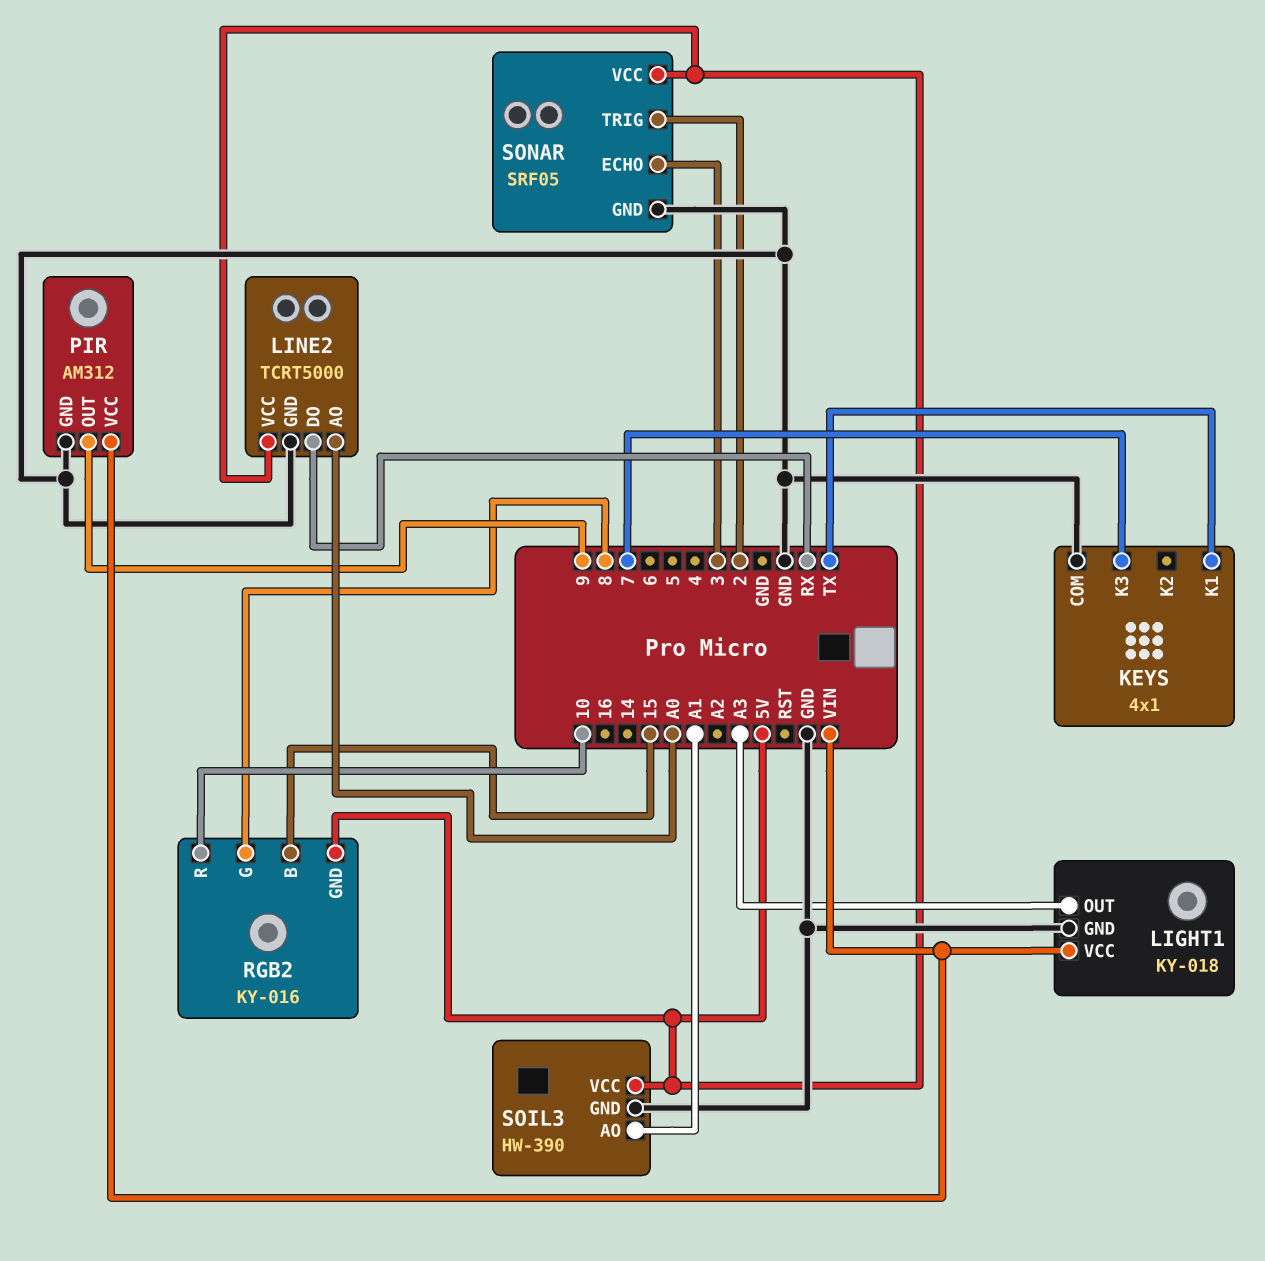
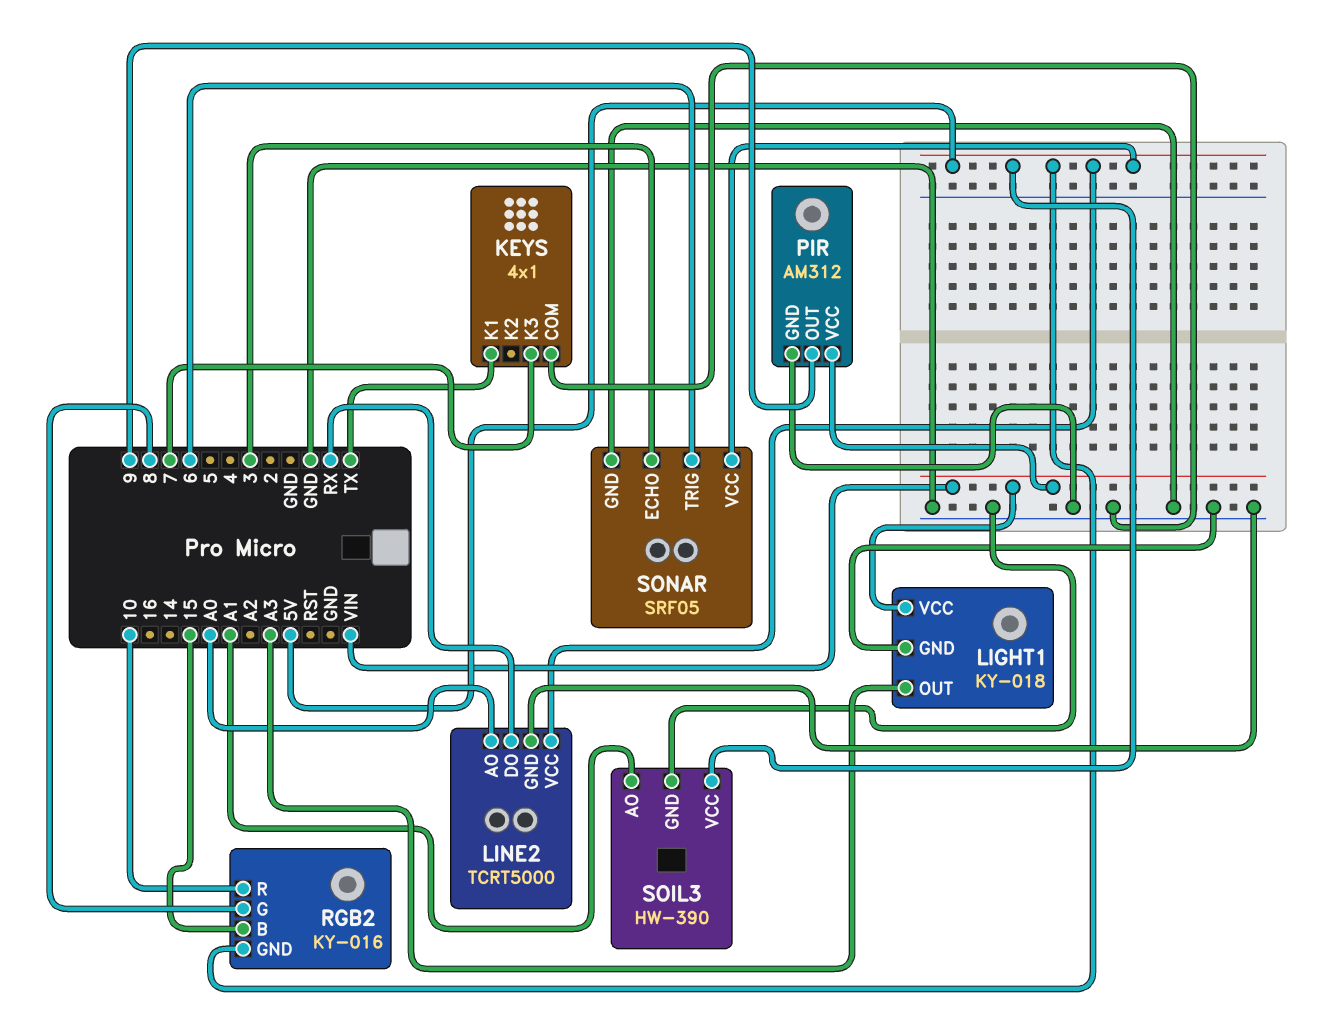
SONAR pin TRIG: 2 -> 6

